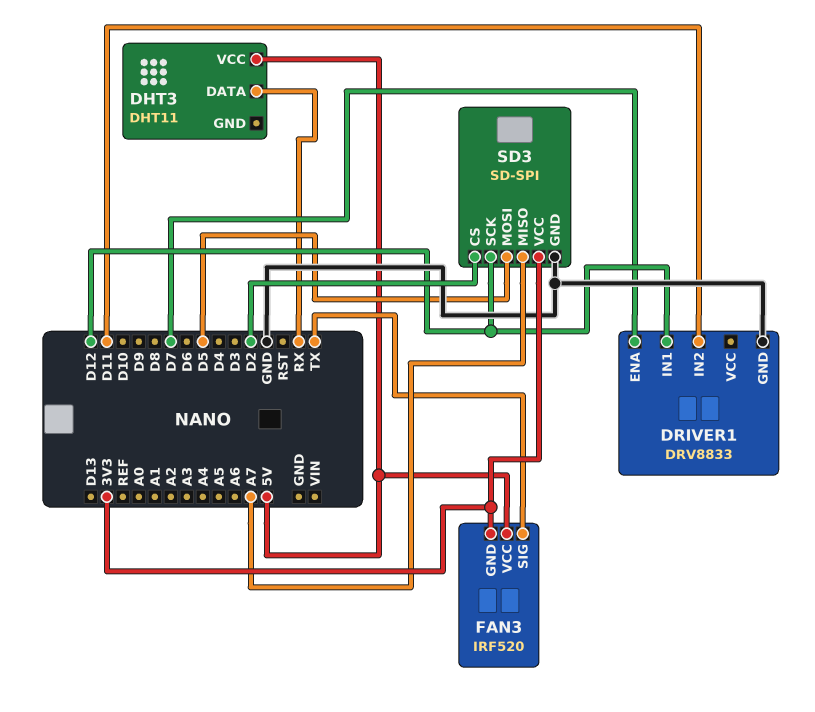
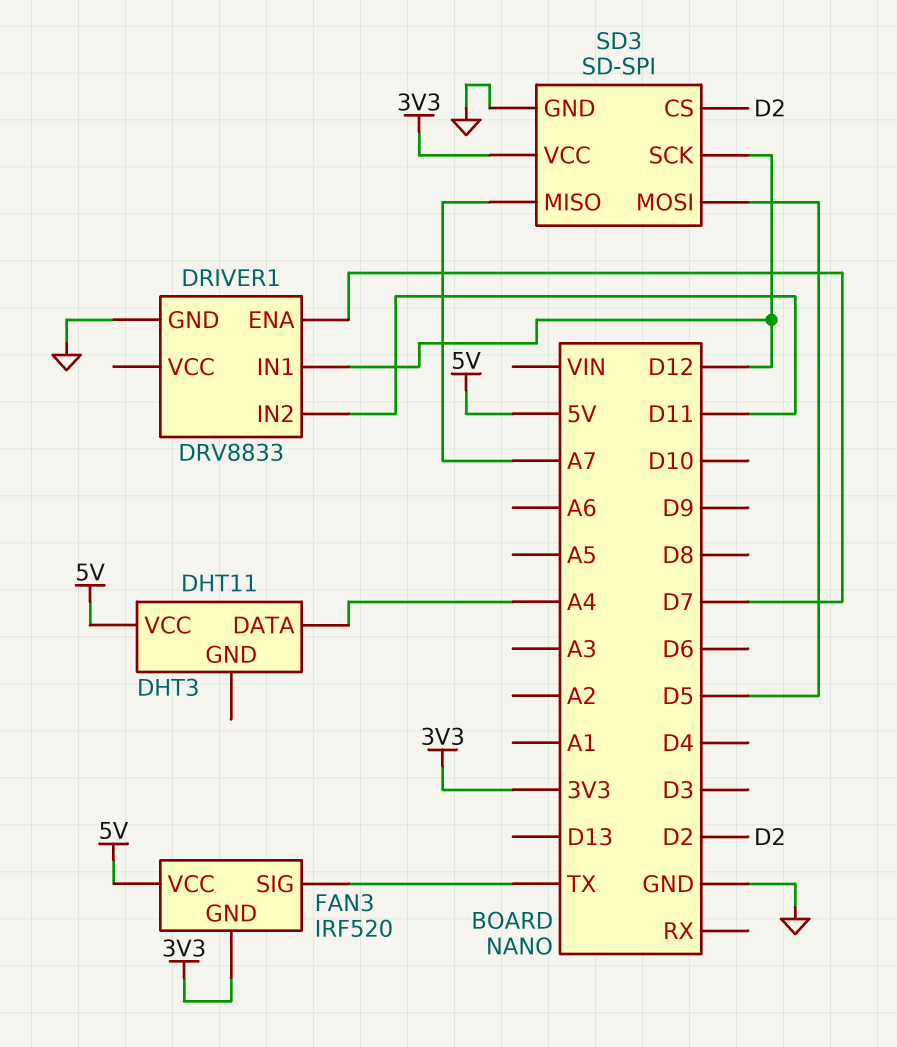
DHT3 pin DATA: RX -> A4

